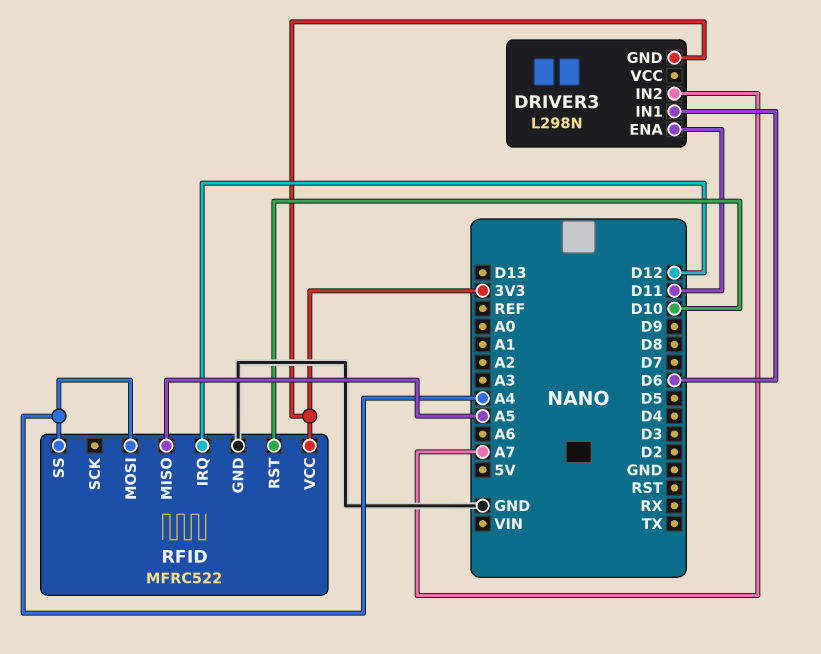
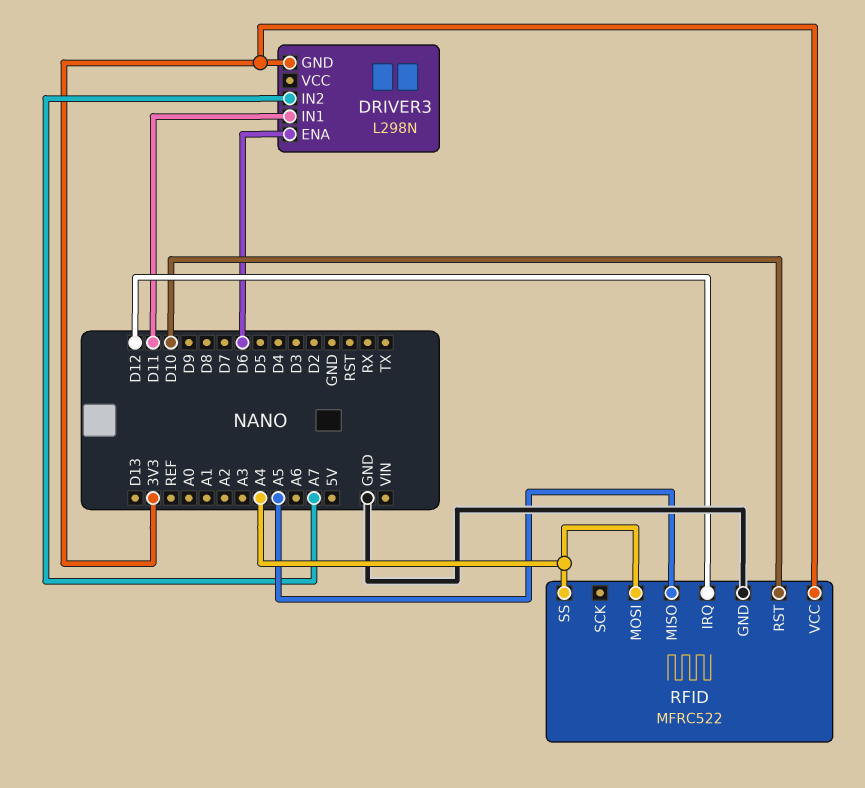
DRIVER3 pin ENA: D11 -> D6
DRIVER3 pin IN1: D6 -> D11

